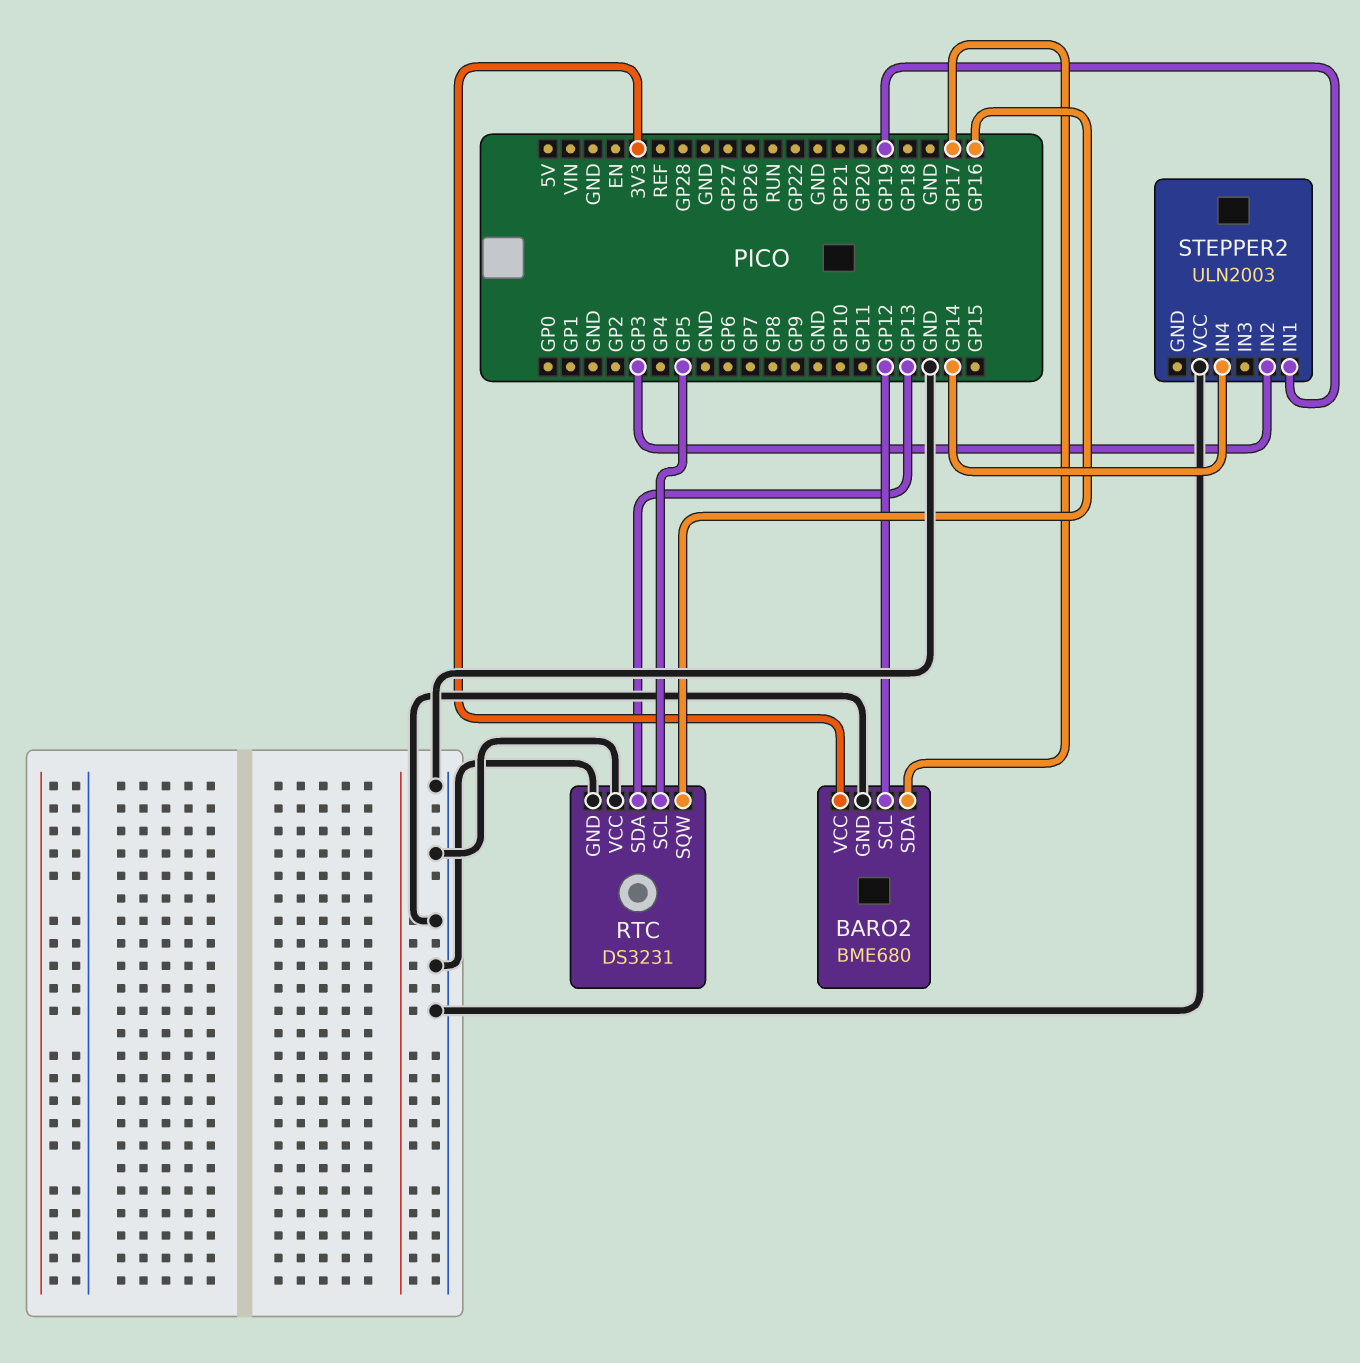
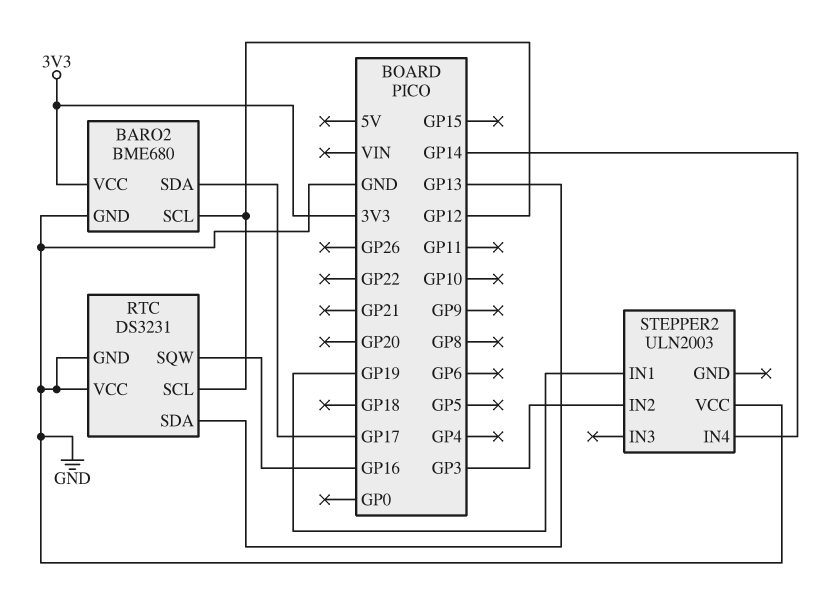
RTC pin SCL: GP5 -> GP12

